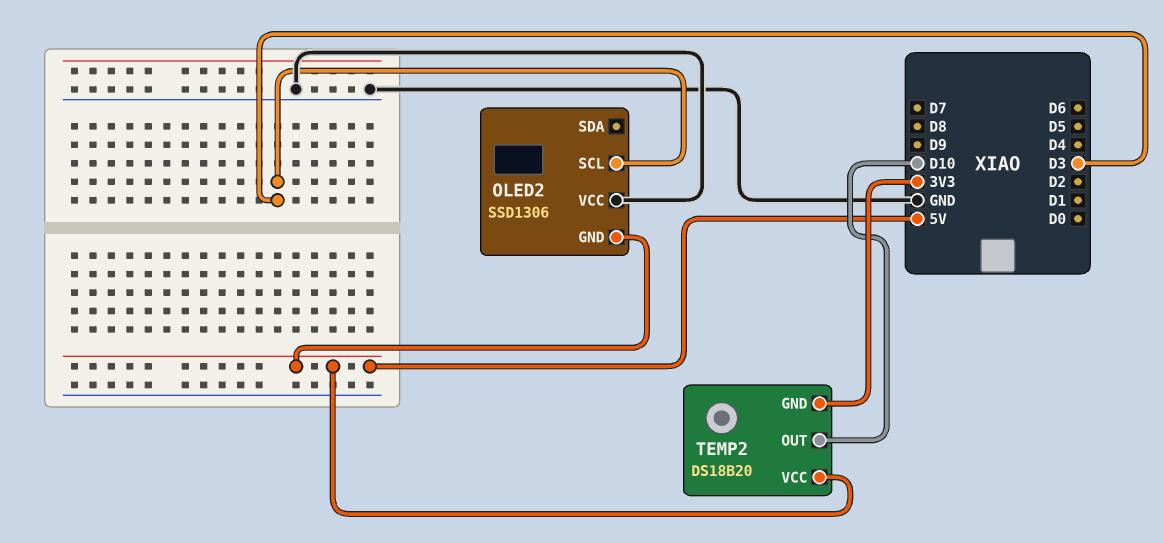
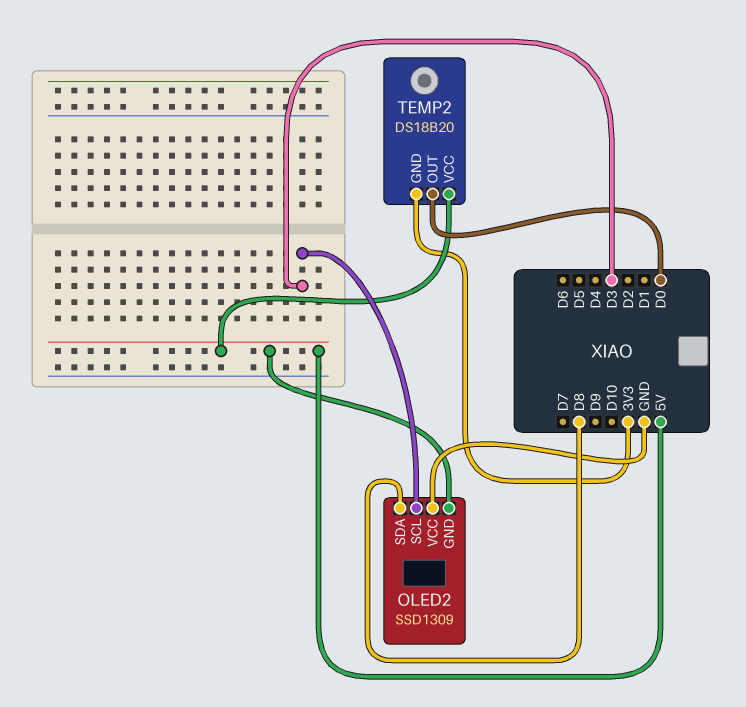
OLED2: SSD1306 -> SSD1309
OLED2 pin SDA: none -> D8
TEMP2 pin OUT: D10 -> D0

